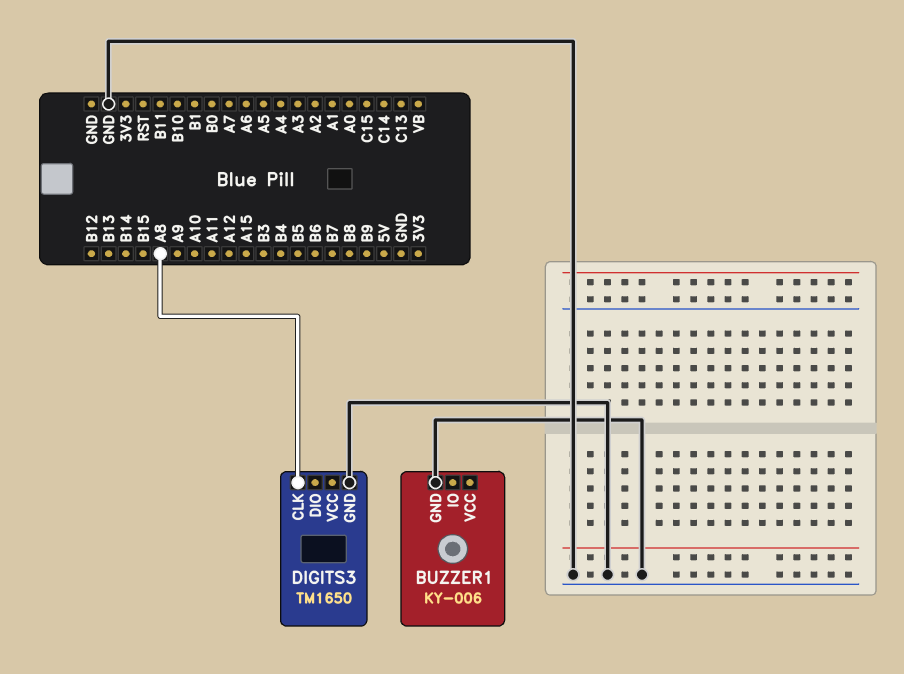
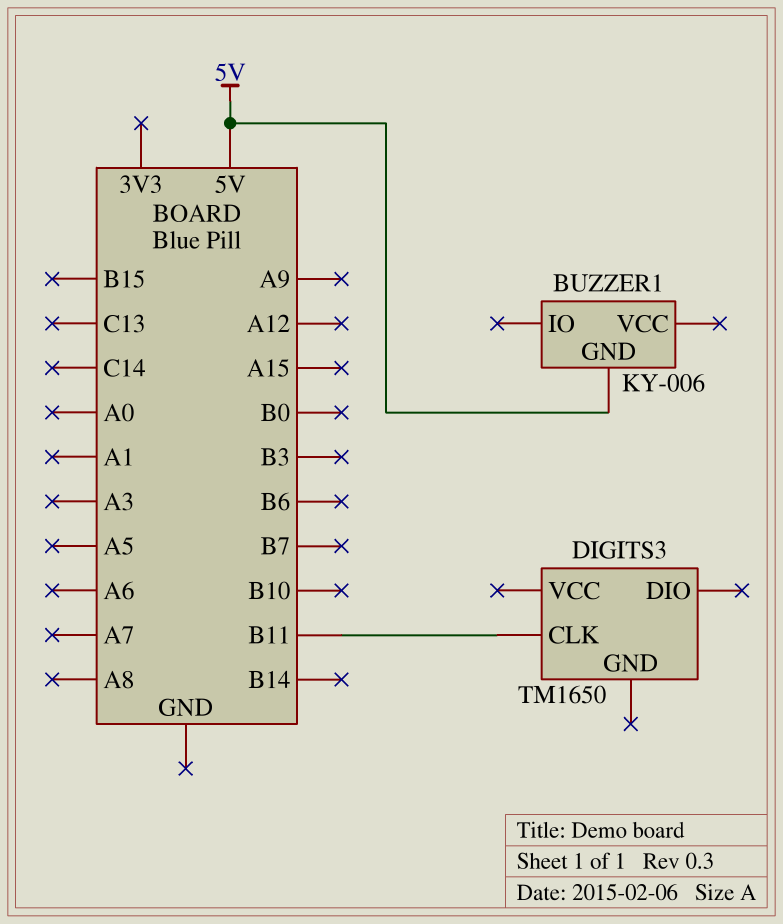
BUZZER1 pin GND: GND -> 5V
DIGITS3 pin CLK: A8 -> B11
DIGITS3 pin GND: GND -> none

